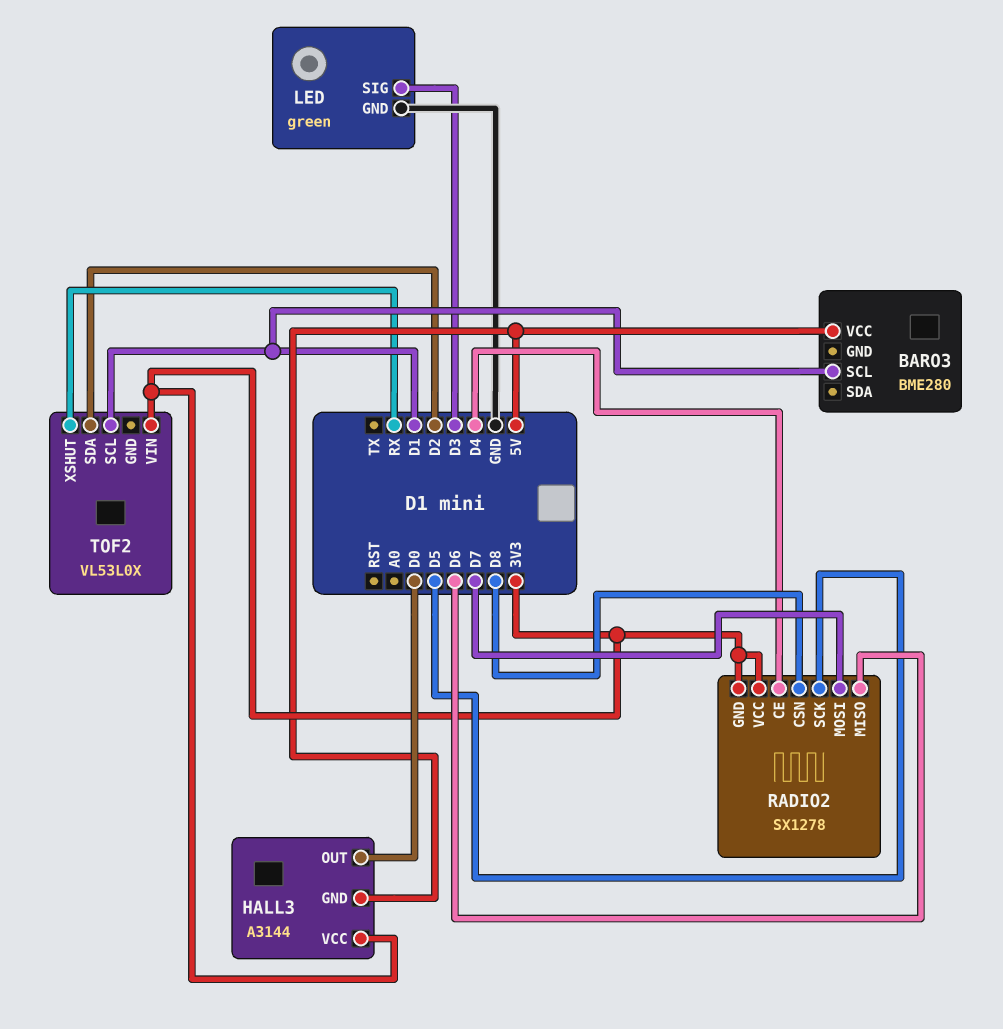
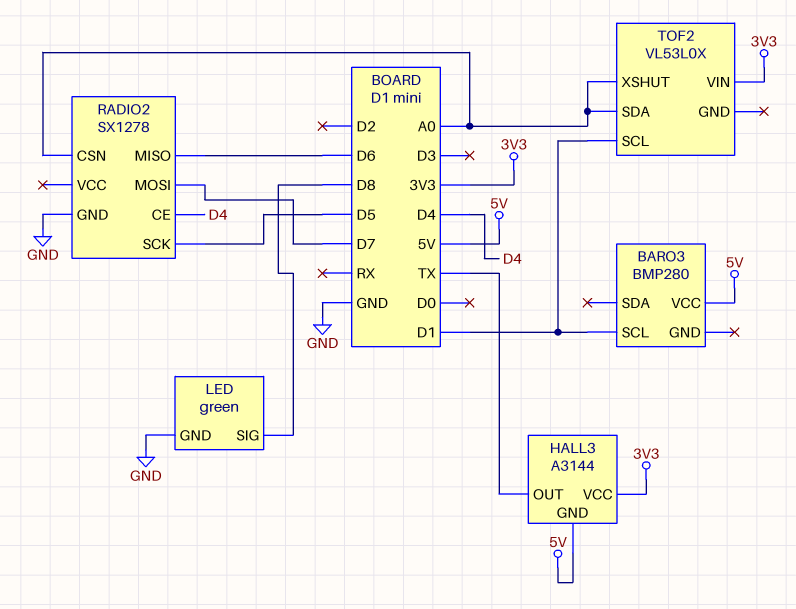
BARO3: BME280 -> BMP280
HALL3 pin OUT: D0 -> TX
LED pin SIG: D3 -> D8
RADIO2 pin CSN: D8 -> A0
RADIO2 pin GND: 3V3 -> GND
RADIO2 pin VCC: 3V3 -> none
TOF2 pin SDA: D2 -> A0
TOF2 pin XSHUT: RX -> A0

